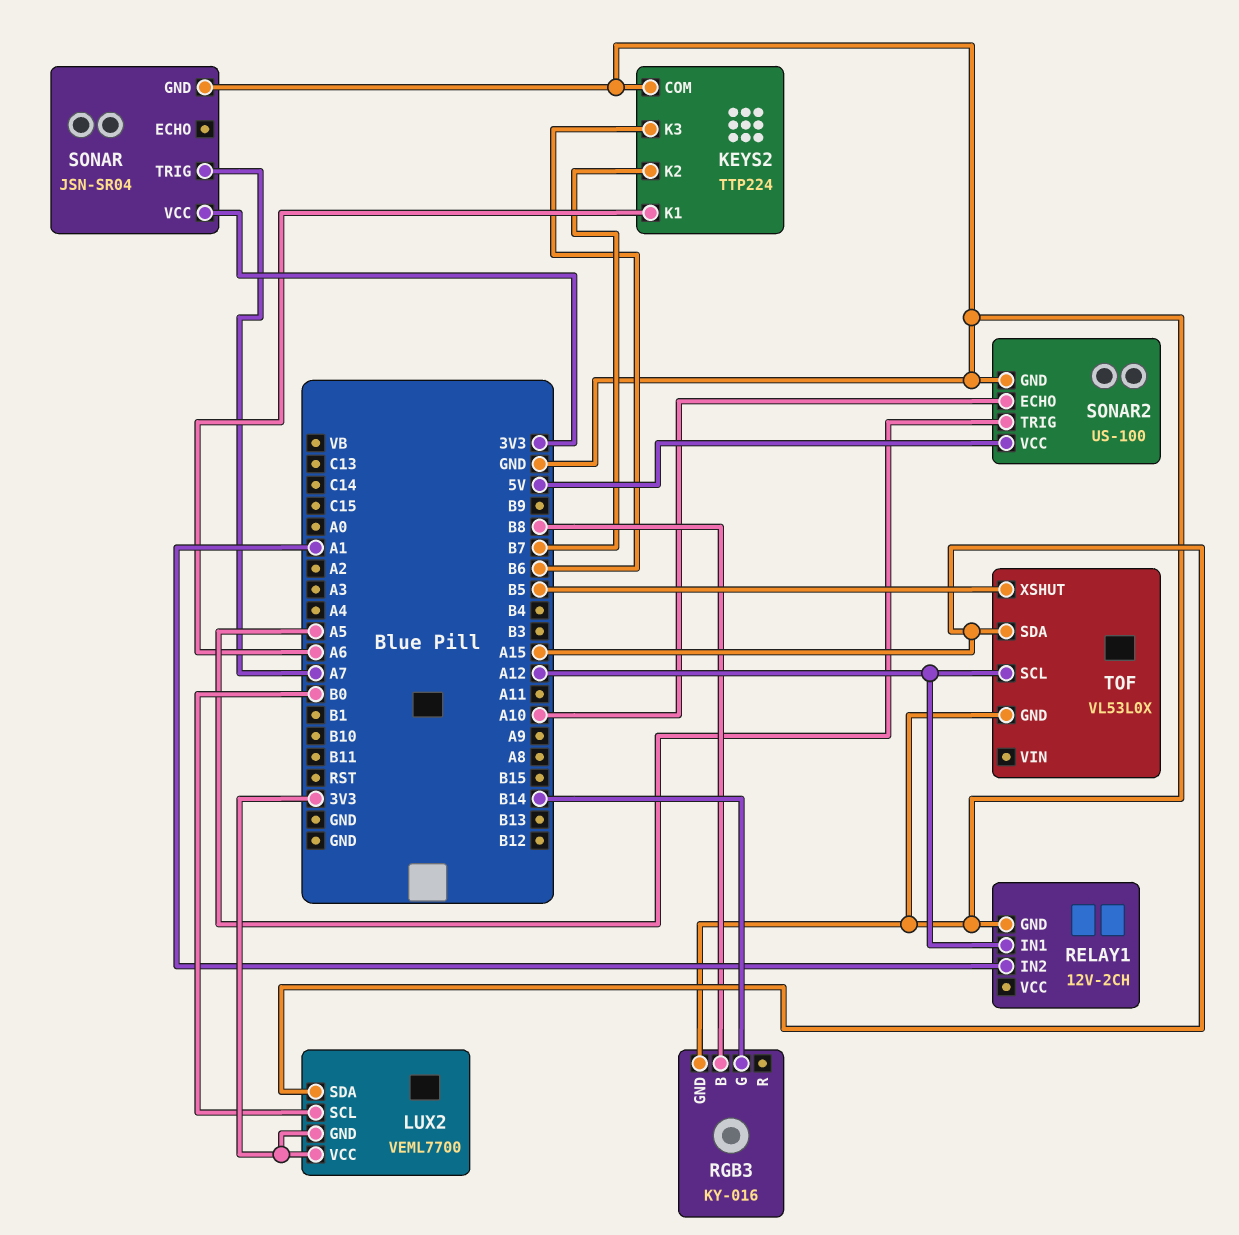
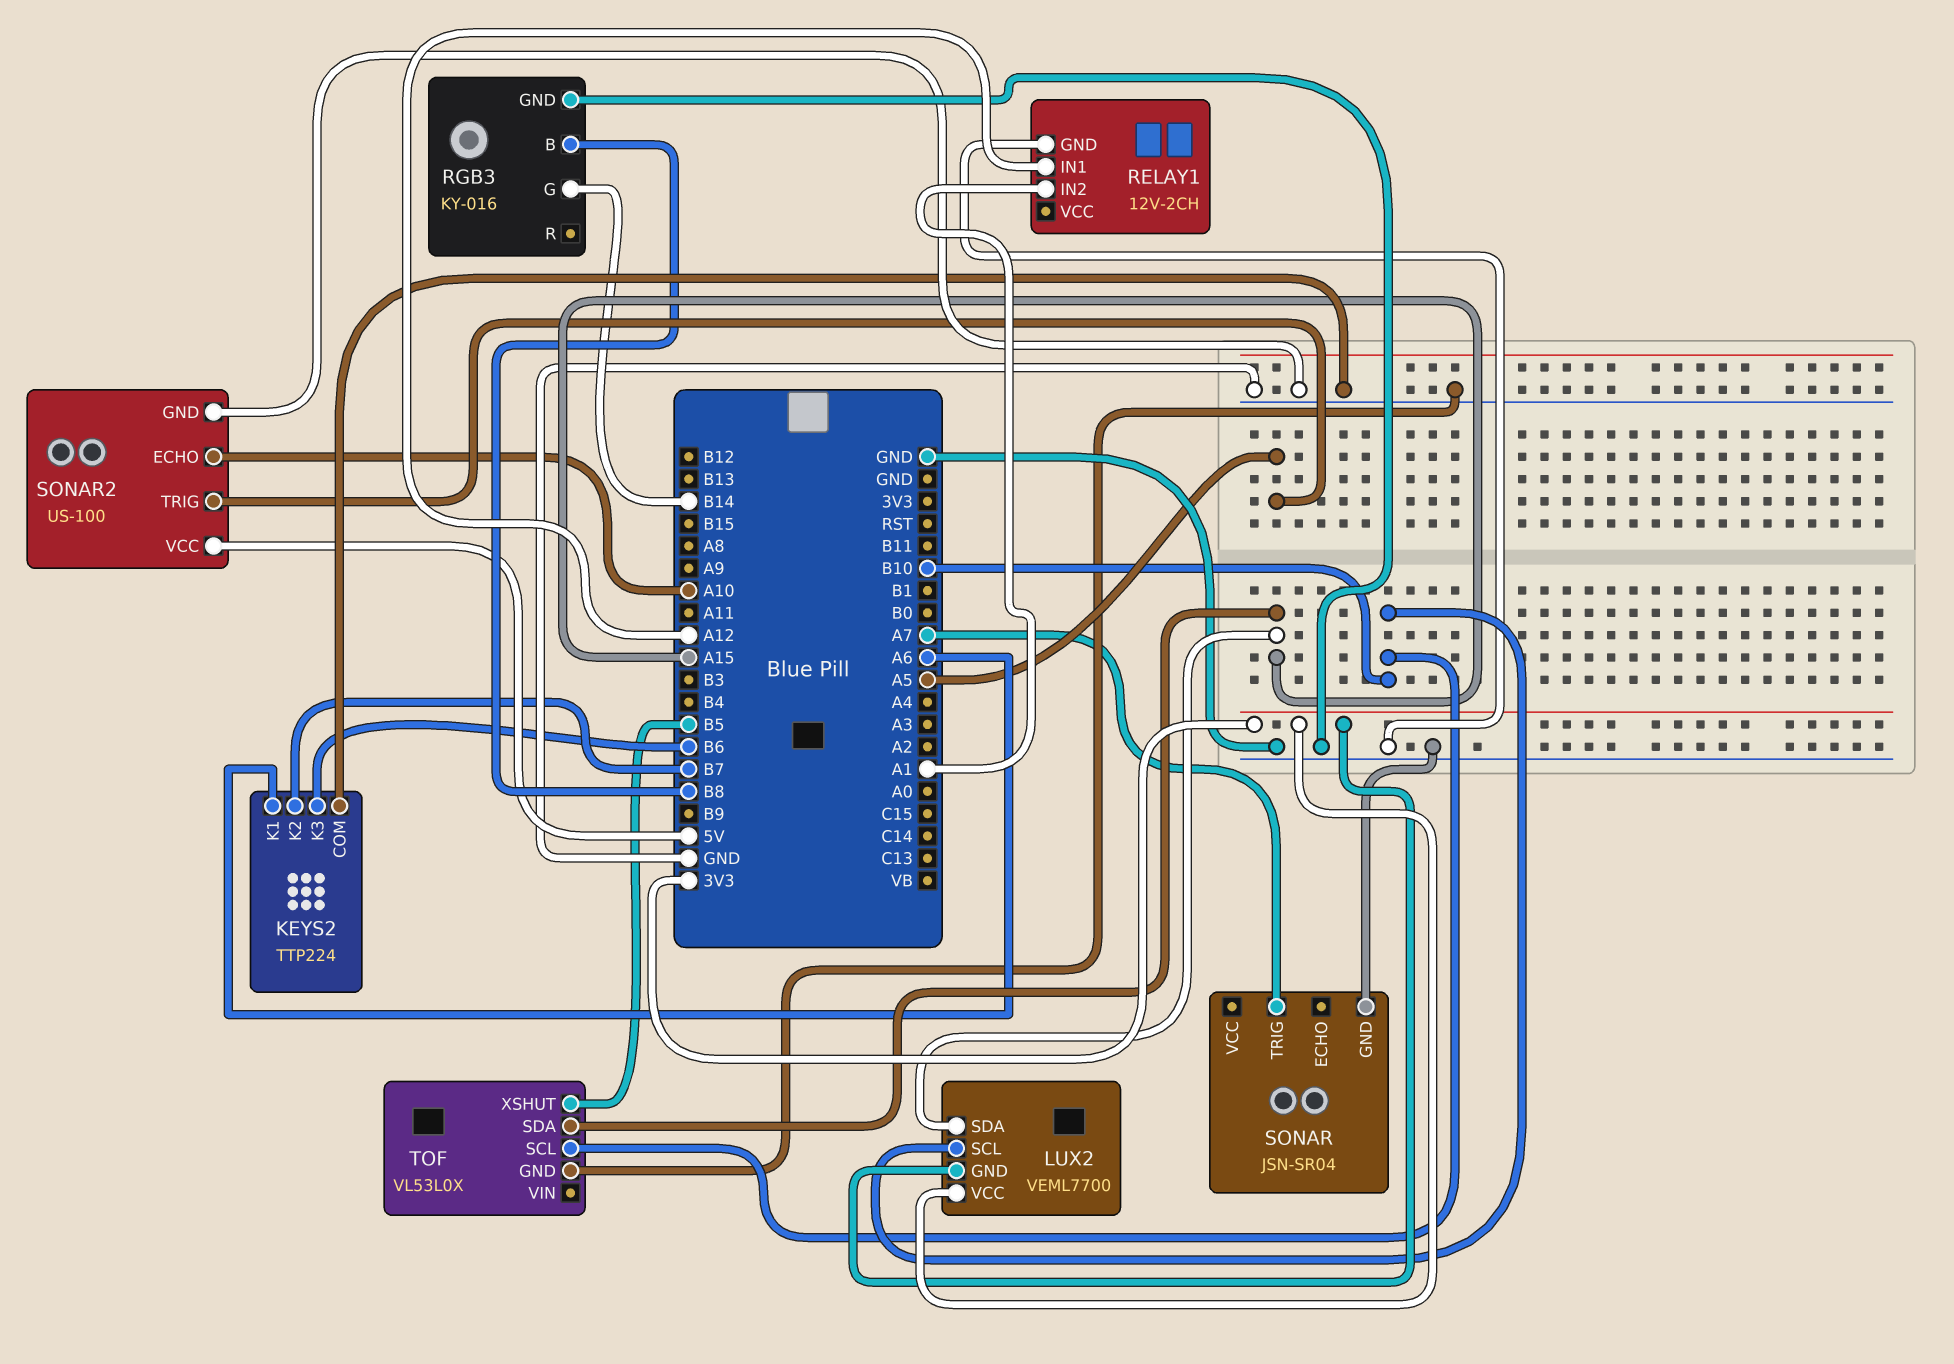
LUX2 pin SCL: B0 -> B10
SONAR pin VCC: 3V3 -> none
TOF pin SCL: A12 -> B10

